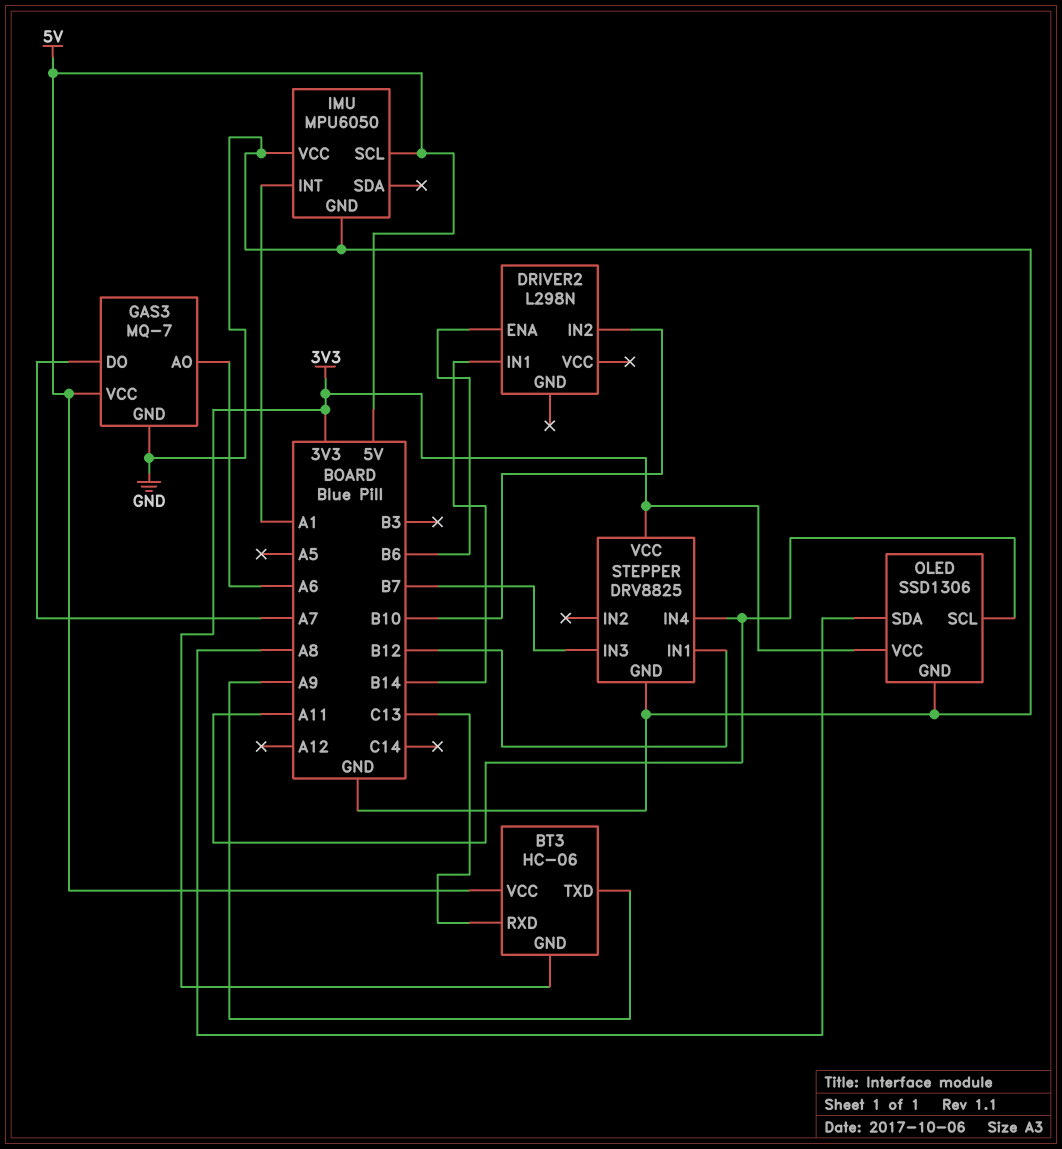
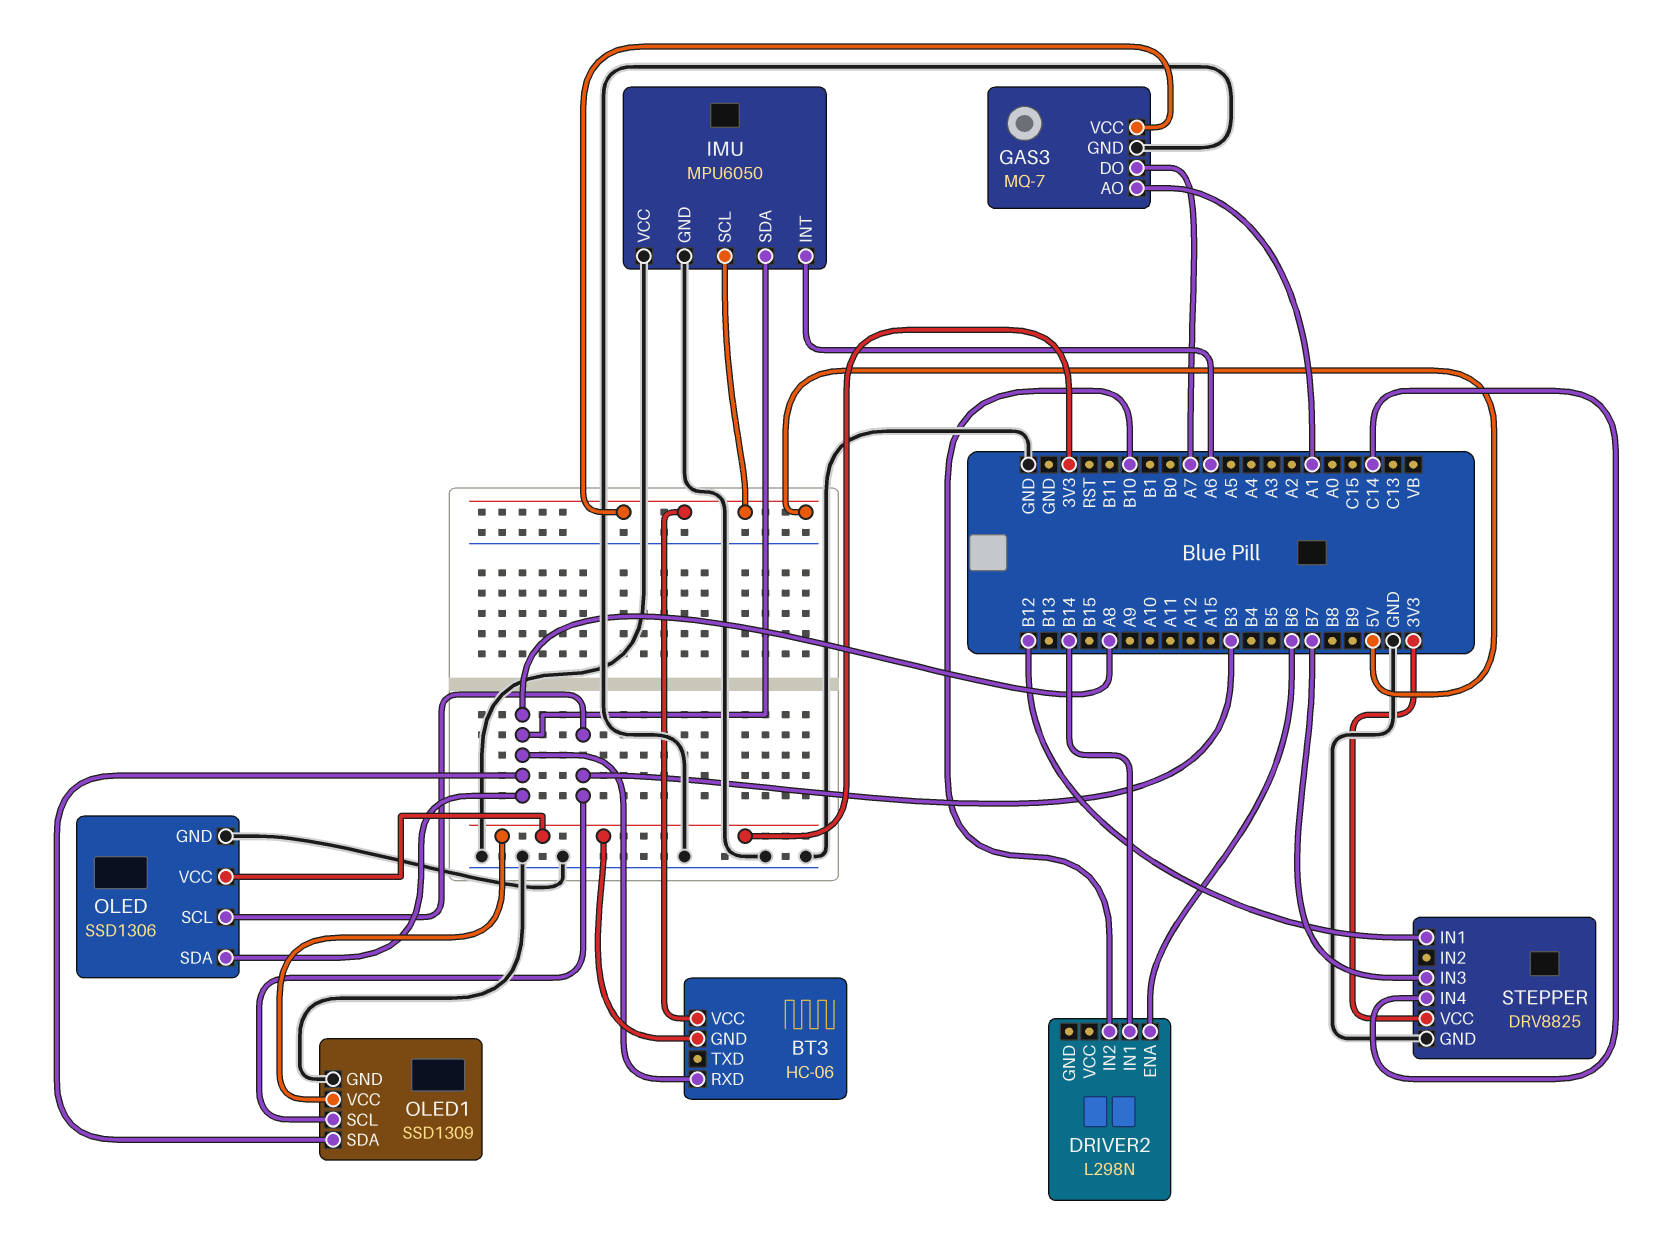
BT3 pin RXD: C13 -> A8
BT3 pin TXD: A9 -> none
GAS3 pin AO: A6 -> A1
IMU pin INT: A1 -> A6
IMU pin SDA: none -> A8
OLED pin SCL: A11 -> B3
OLED1: none -> SSD1309
OLED1 pin GND: none -> GND
OLED1 pin SCL: none -> B3
OLED1 pin SDA: none -> A8
OLED1 pin VCC: none -> 3V3
STEPPER pin IN4: A11 -> C14

